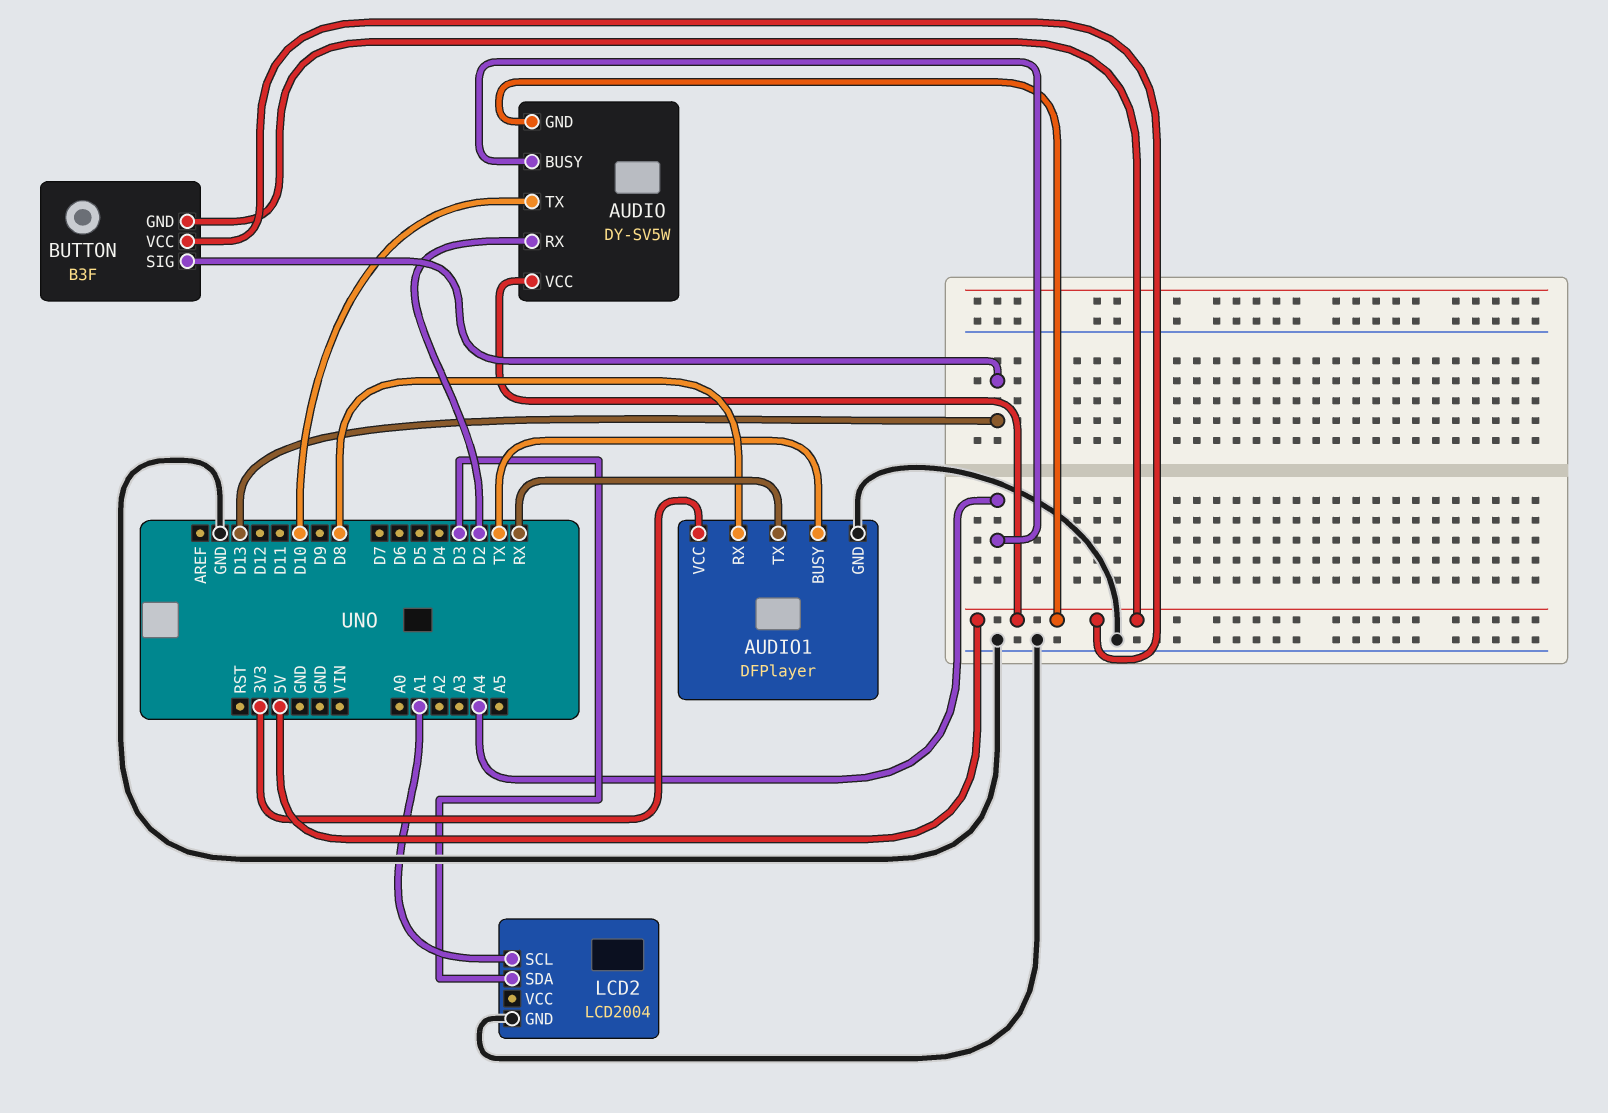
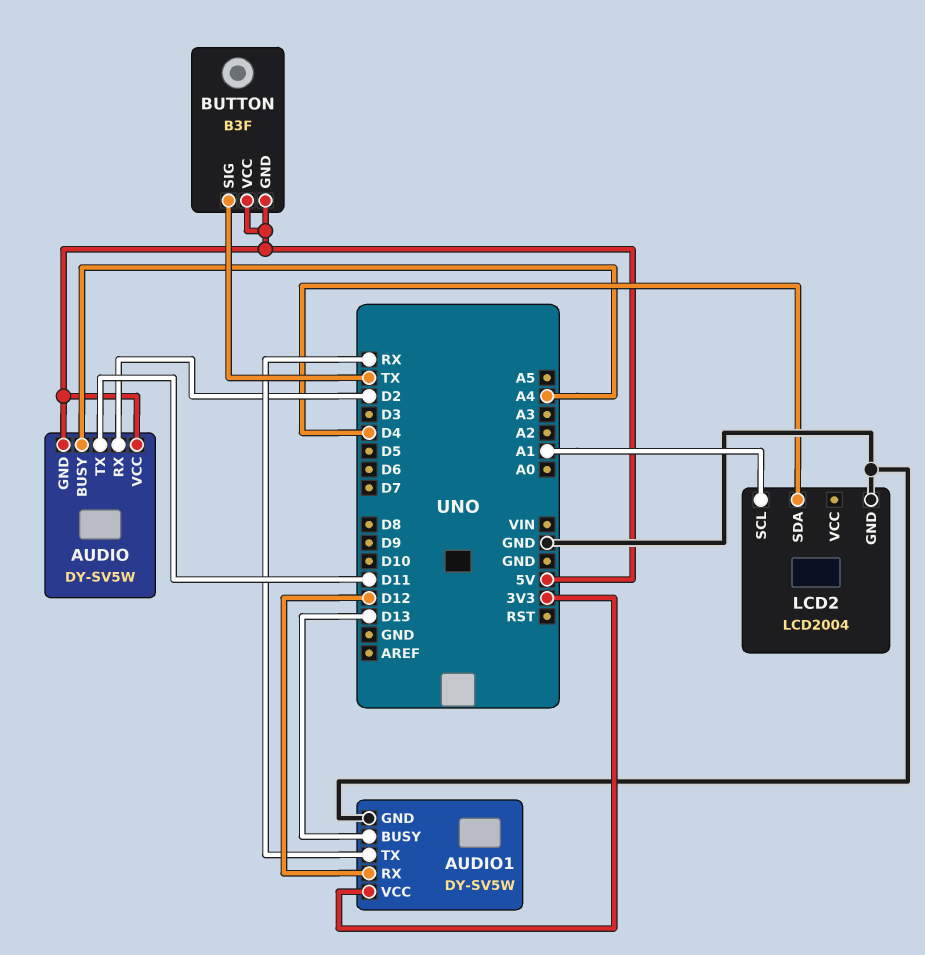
AUDIO pin TX: D10 -> D11
AUDIO1: DFPlayer -> DY-SV5W
AUDIO1 pin BUSY: TX -> D13
AUDIO1 pin RX: D8 -> D12
BUTTON pin SIG: D13 -> TX
LCD2 pin SDA: D3 -> D4

